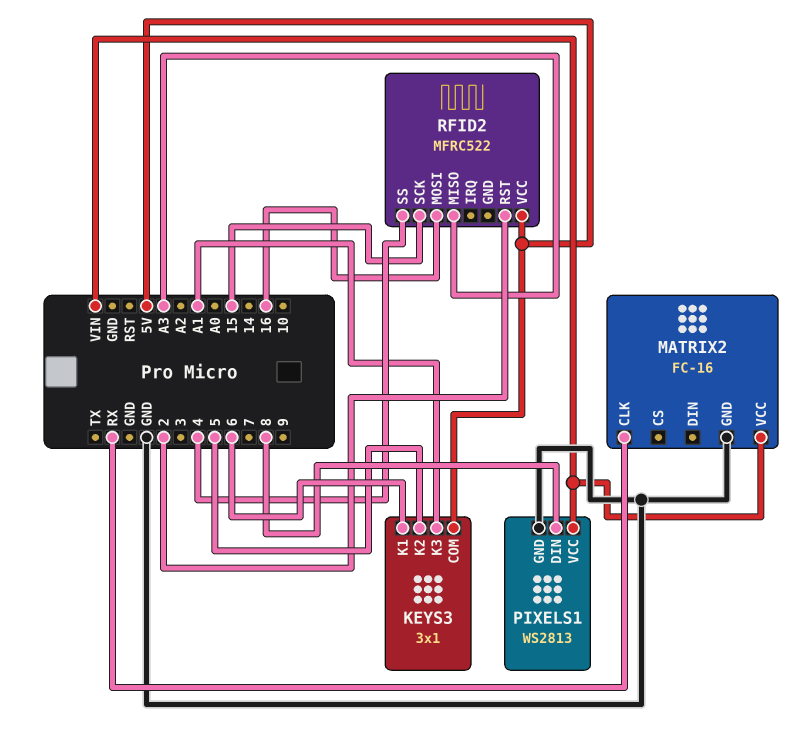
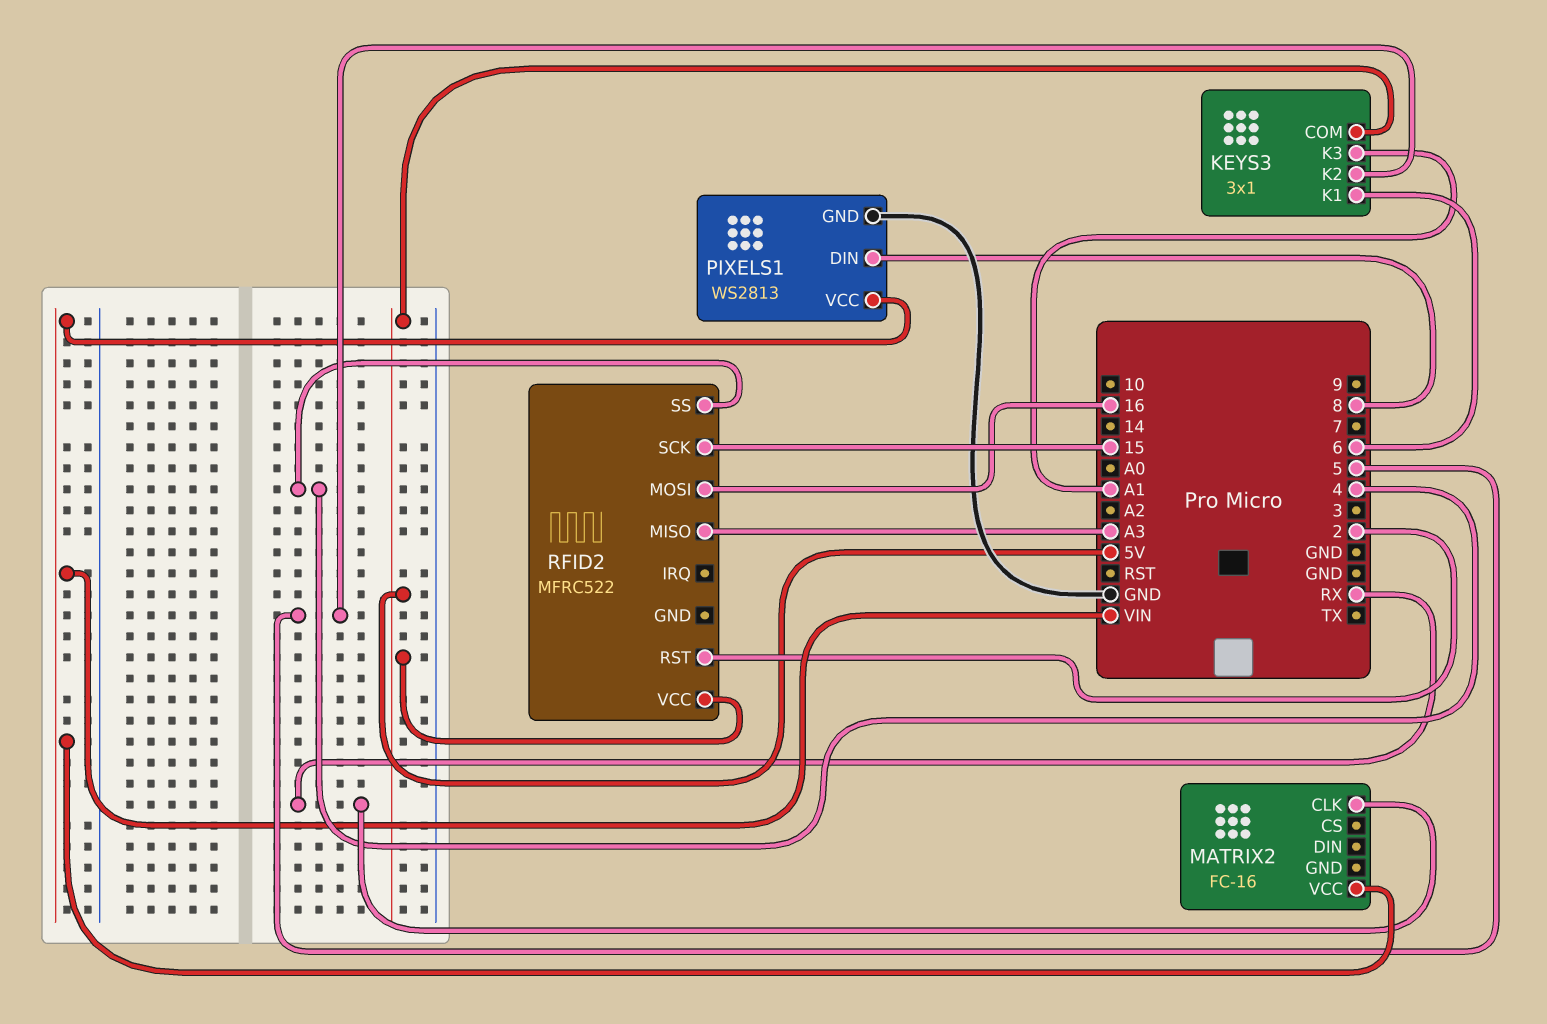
MATRIX2 pin GND: GND -> none

